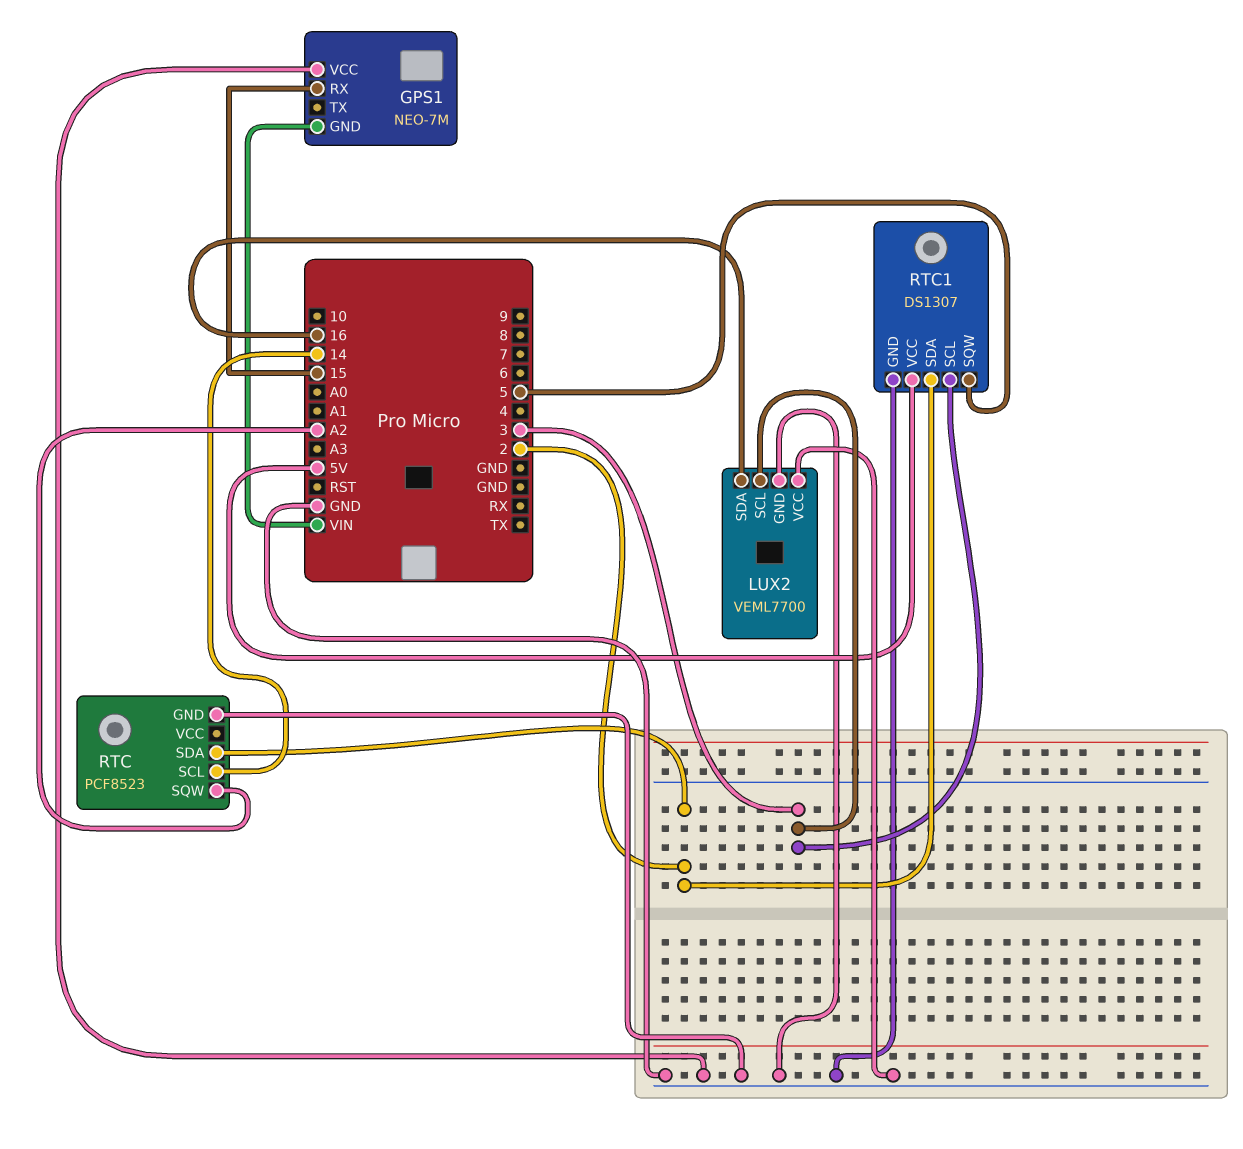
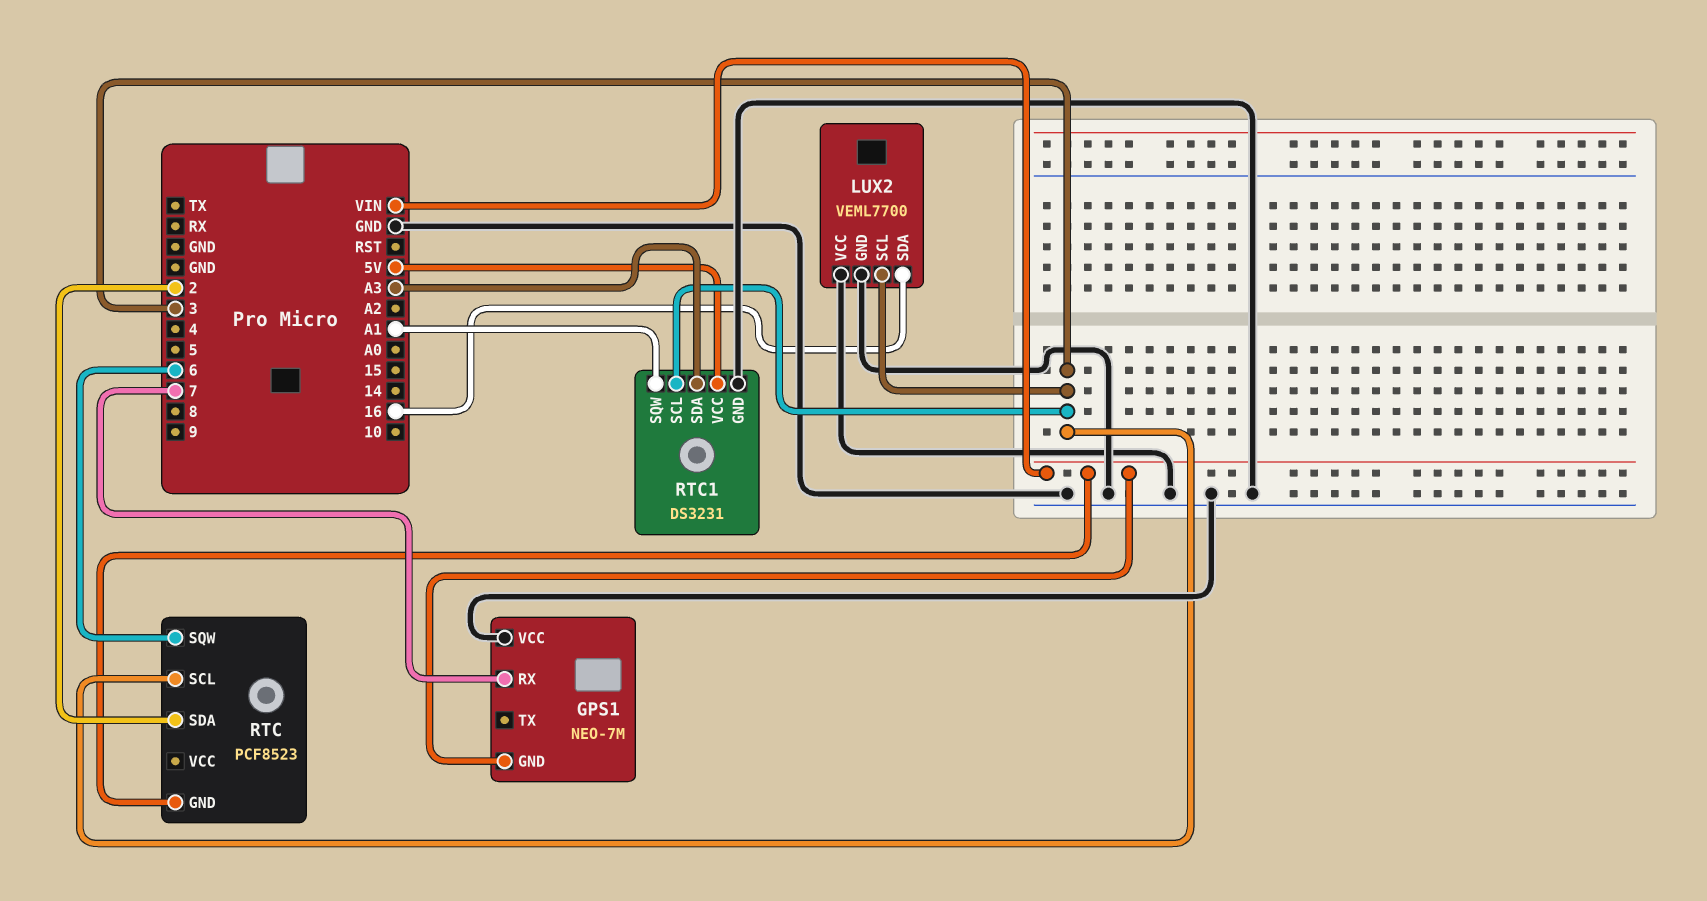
GPS1 pin RX: 15 -> 7
RTC pin GND: GND -> VIN
RTC pin SCL: 14 -> 3
RTC pin SQW: A2 -> 6
RTC1: DS1307 -> DS3231
RTC1 pin SDA: 2 -> A3
RTC1 pin SQW: 5 -> A1

